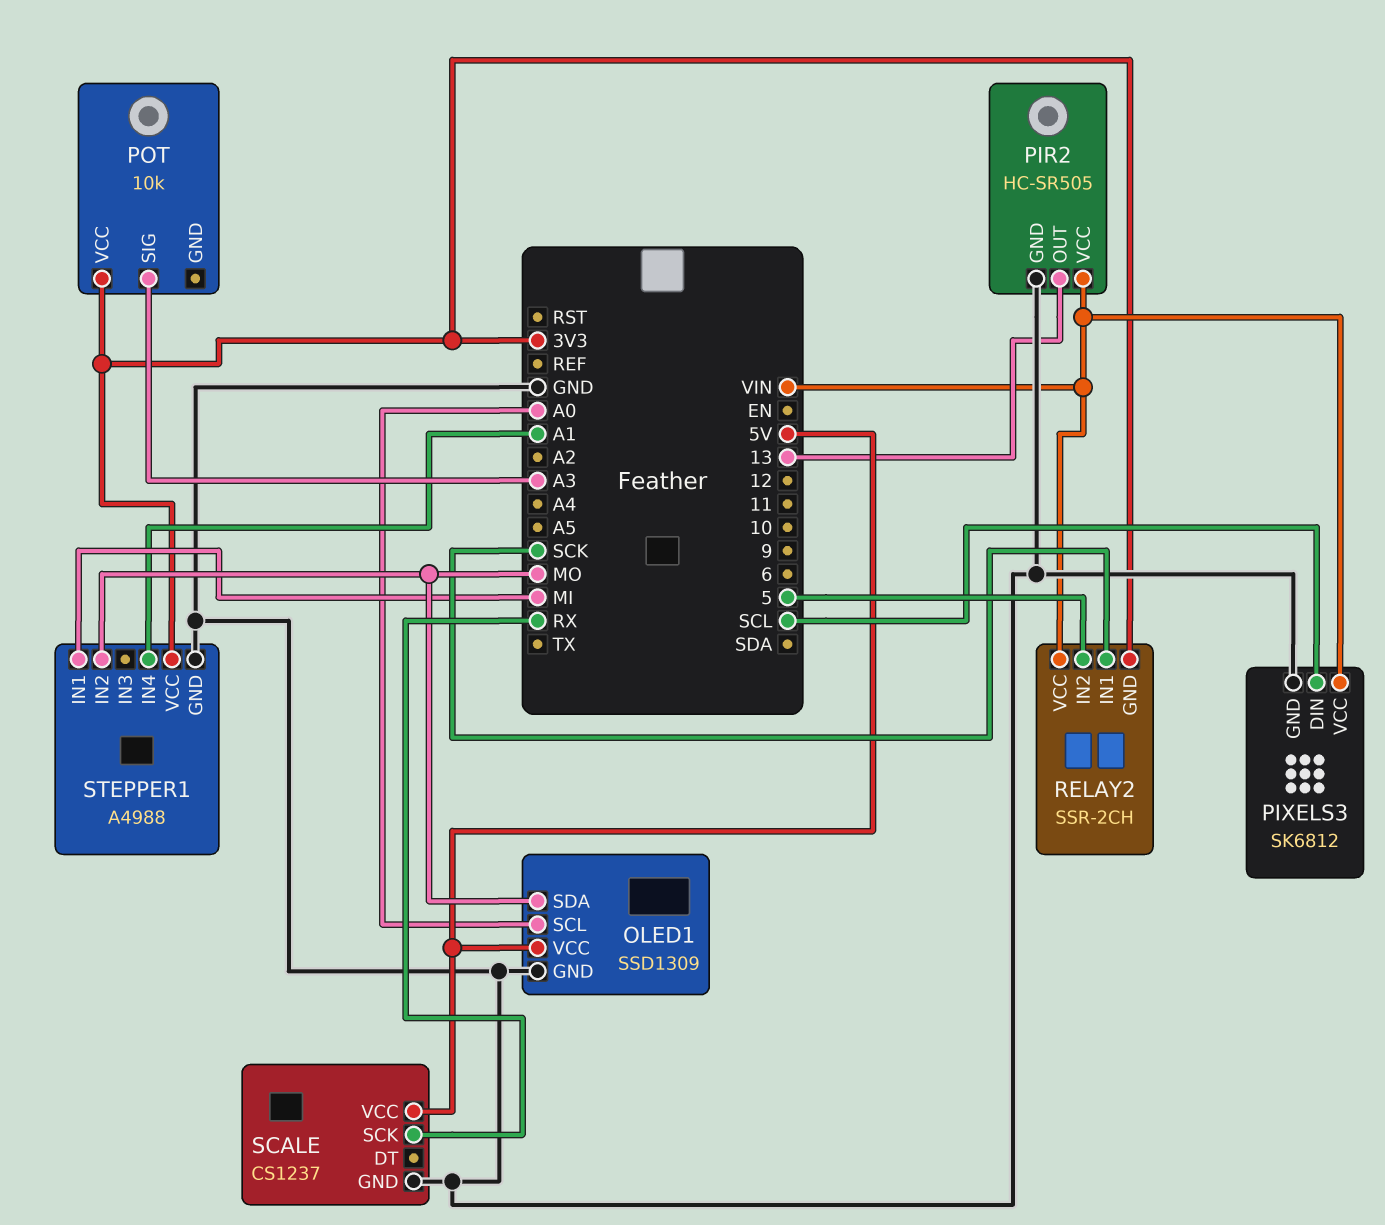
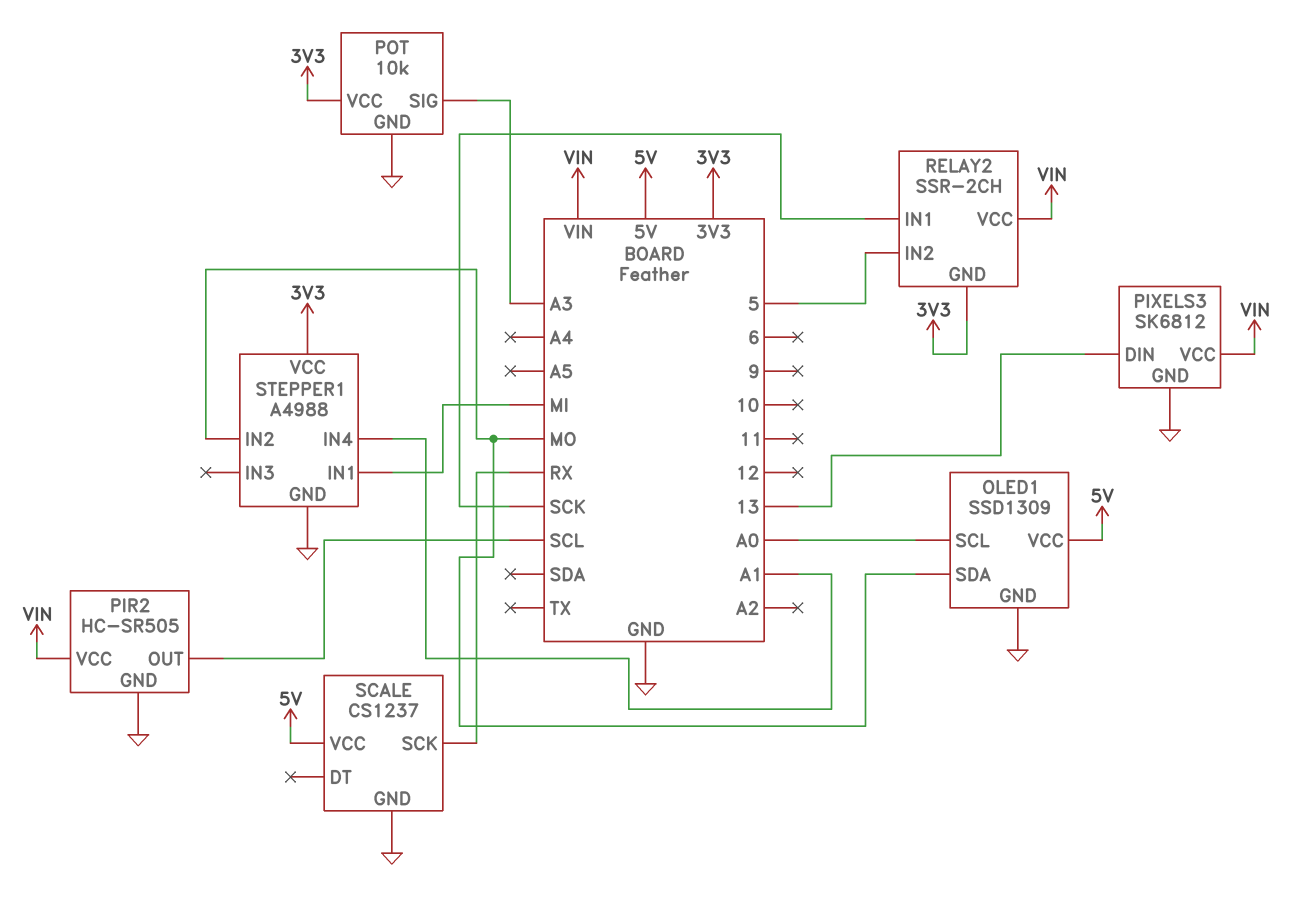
PIR2 pin OUT: 13 -> SCL
PIXELS3 pin DIN: SCL -> 13
POT pin GND: none -> GND

